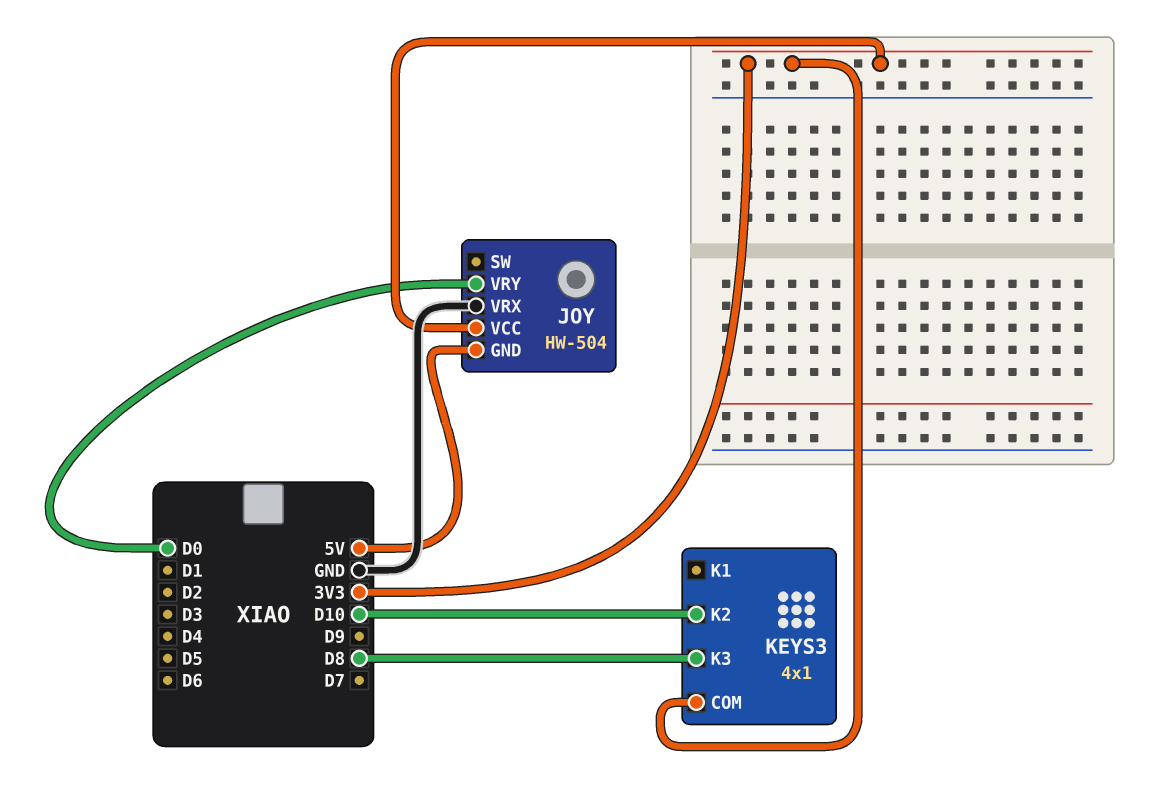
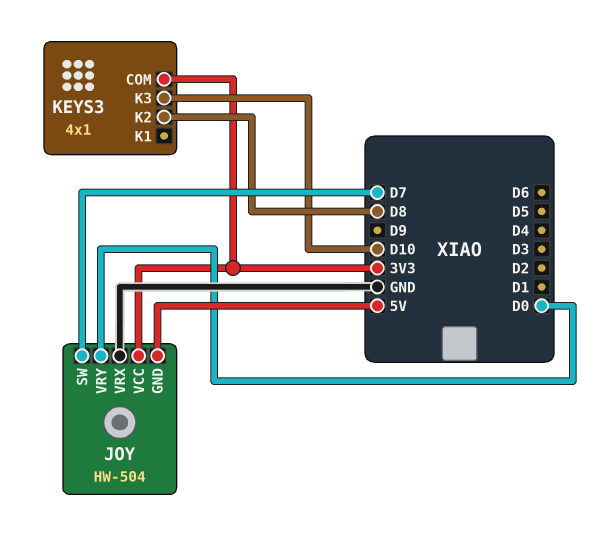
JOY pin SW: none -> D7
KEYS3 pin K2: D10 -> D8
KEYS3 pin K3: D8 -> D10

